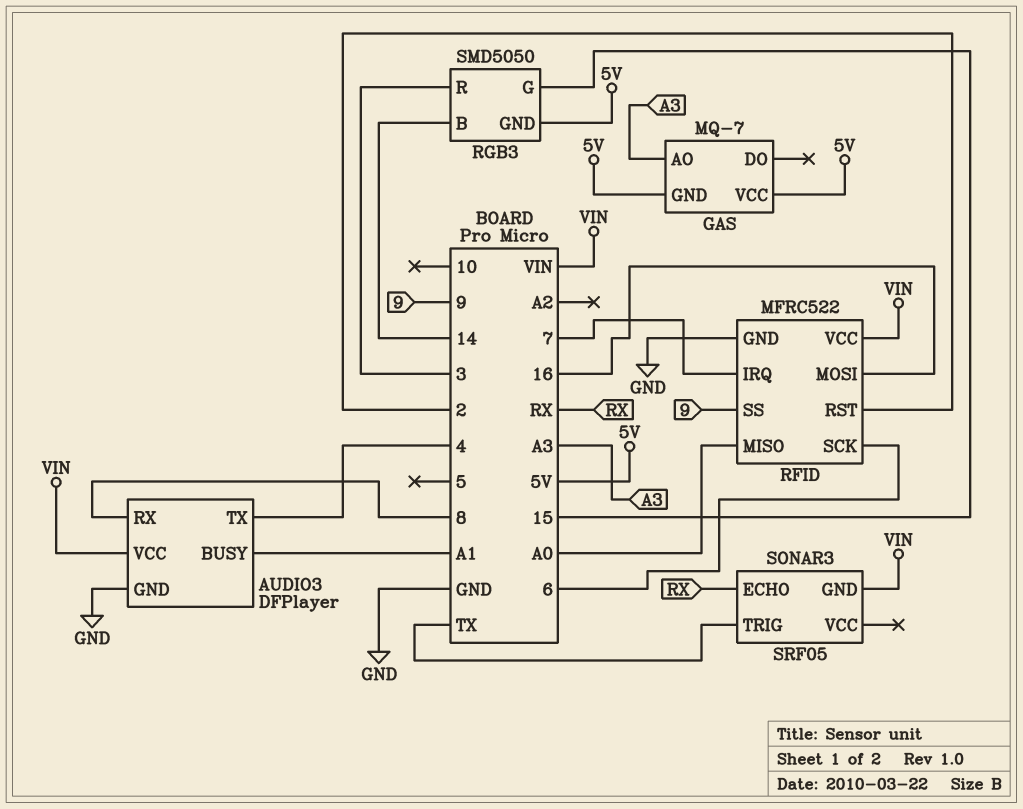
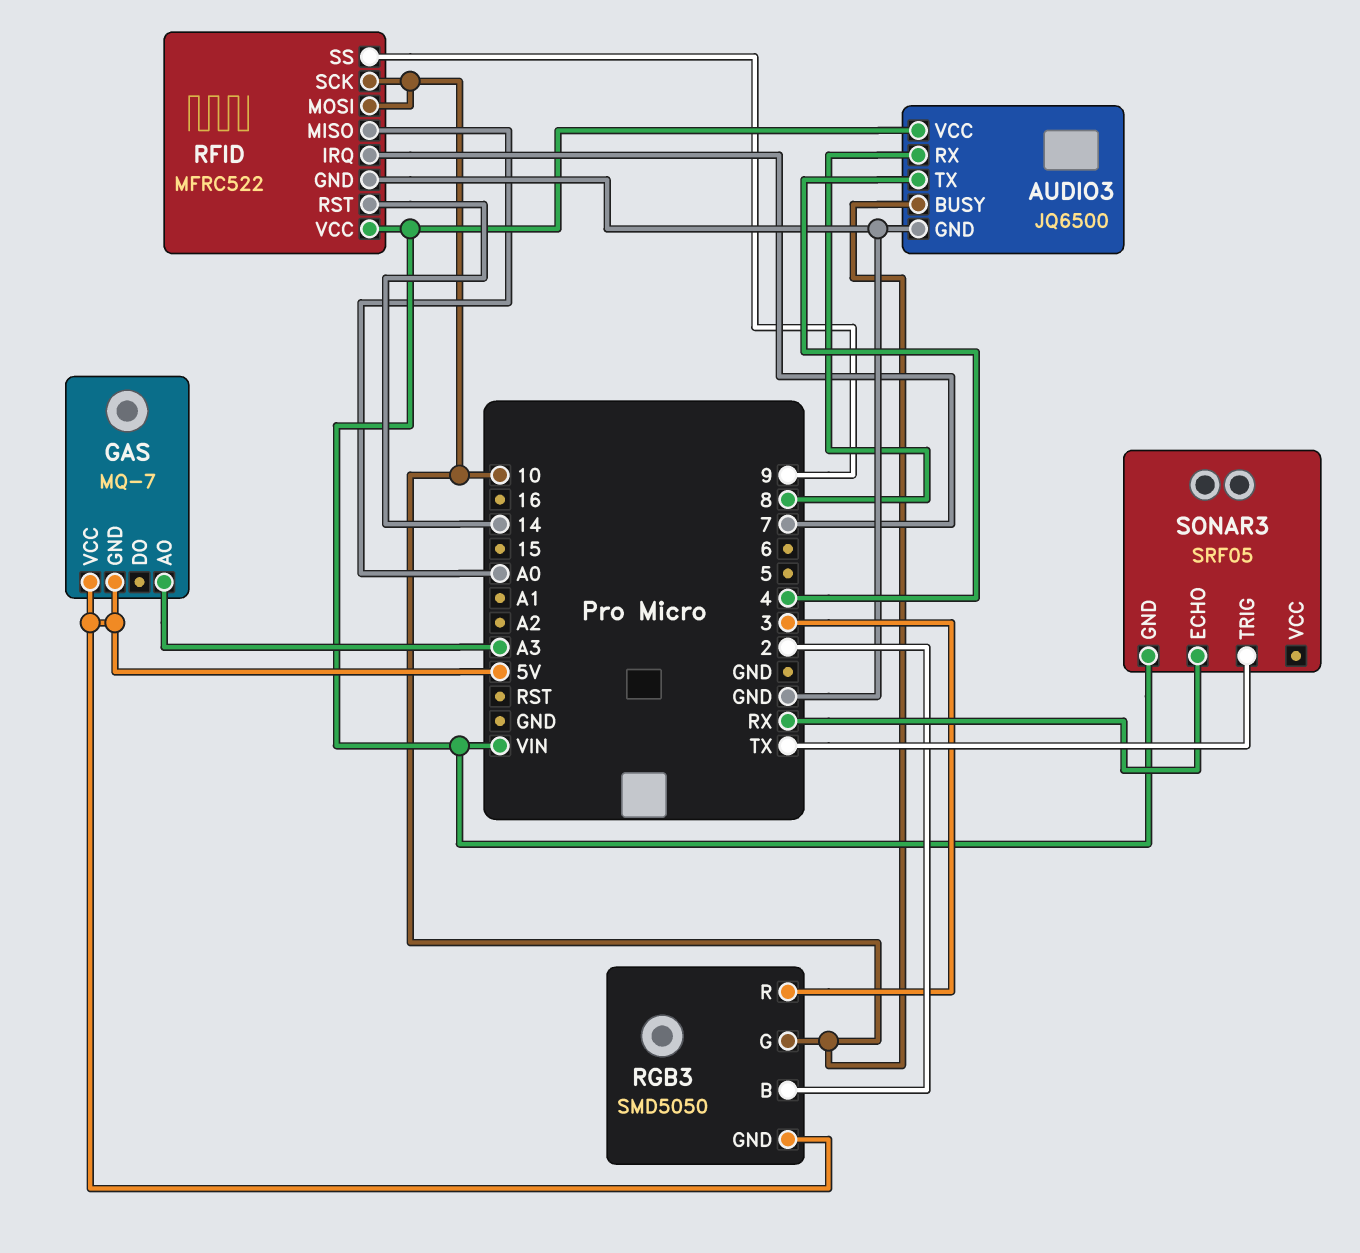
AUDIO3: DFPlayer -> JQ6500
AUDIO3 pin BUSY: A1 -> 10
RFID pin MOSI: 16 -> 10
RFID pin RST: 2 -> 14
RFID pin SCK: 6 -> 10
RGB3 pin B: 14 -> 2
RGB3 pin G: 15 -> 10

